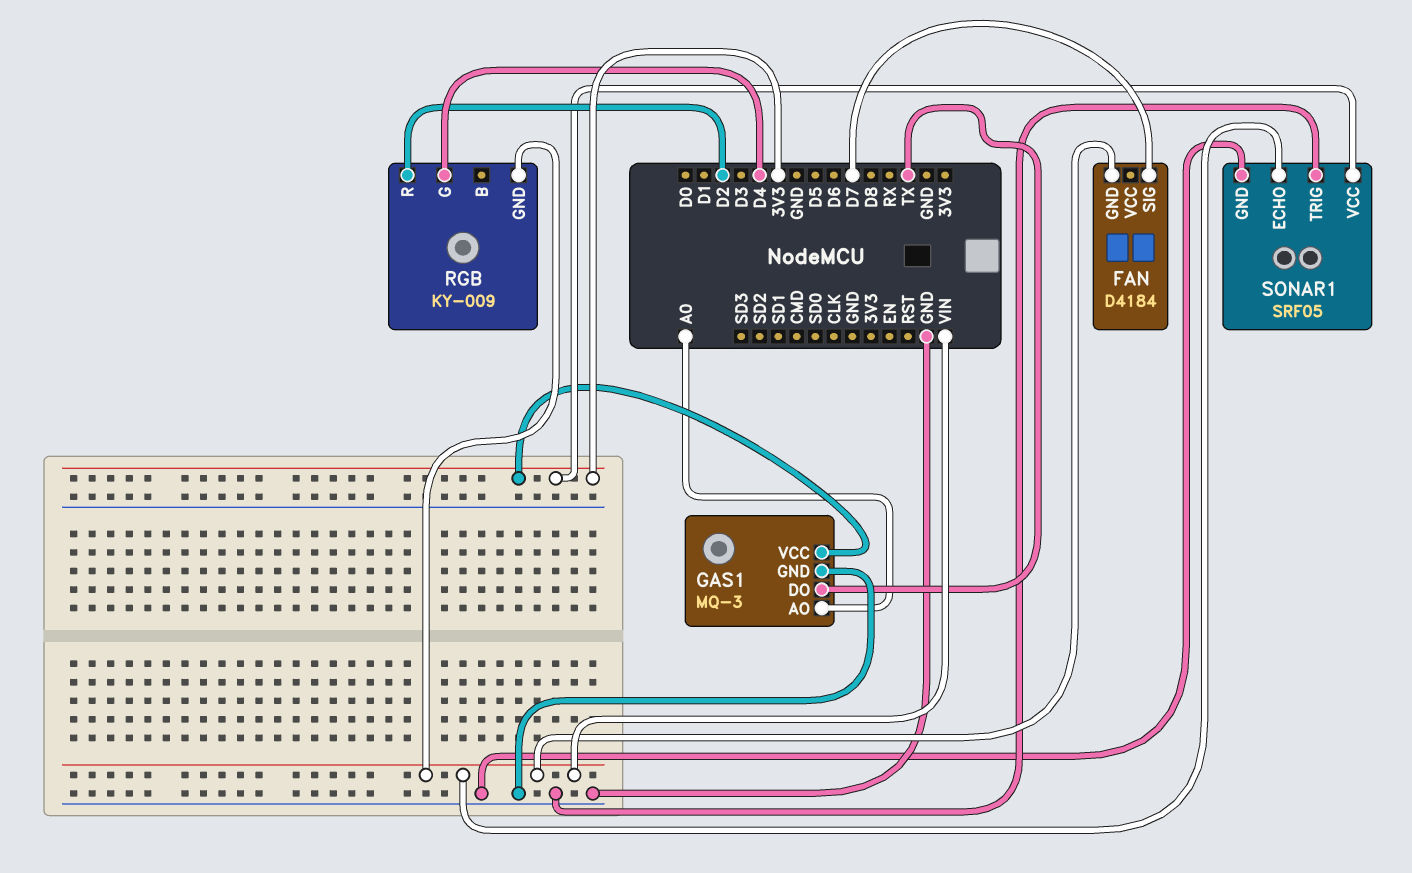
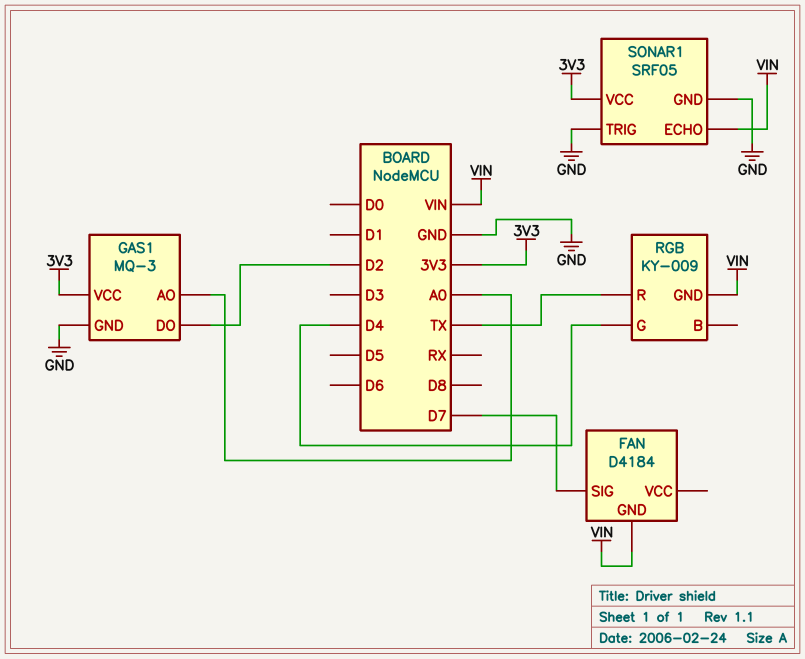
GAS1 pin DO: TX -> D2
RGB pin R: D2 -> TX

